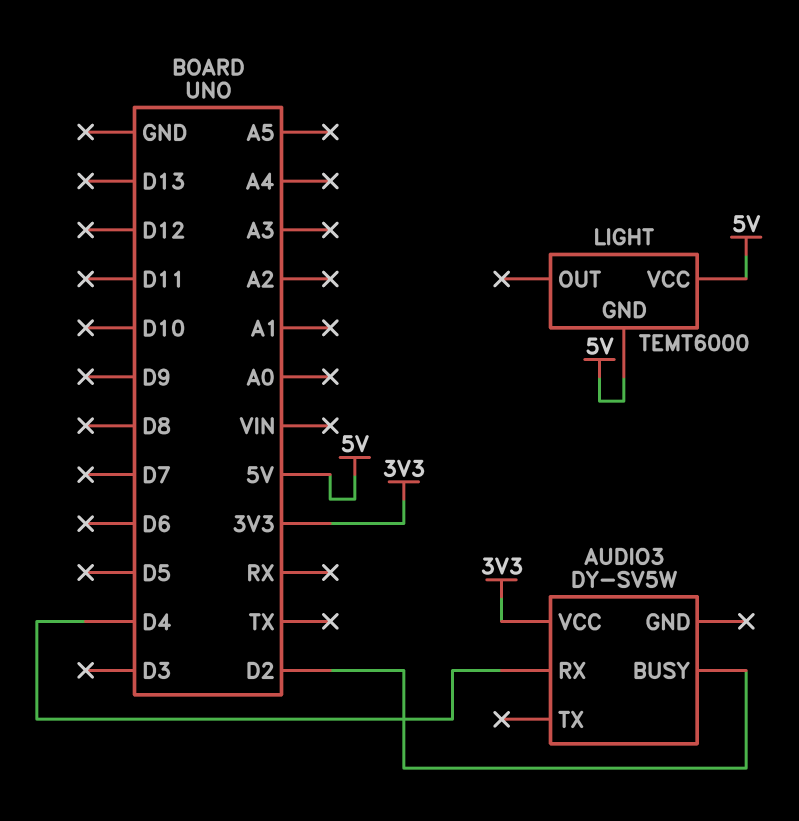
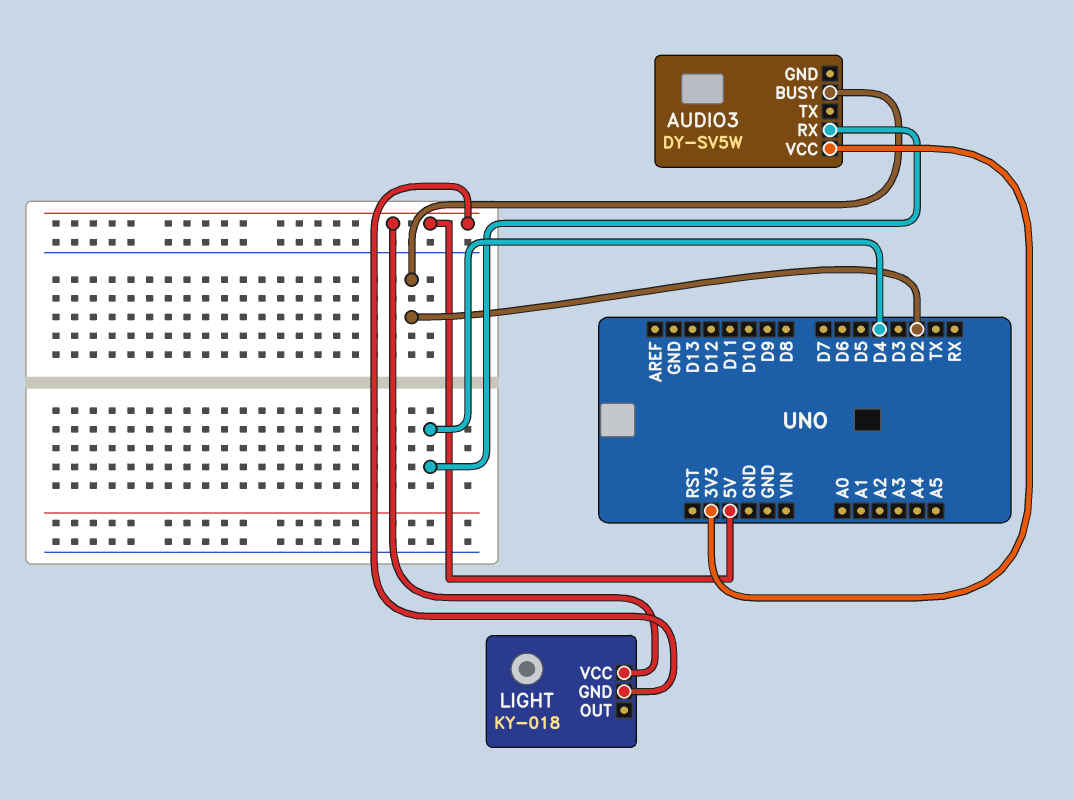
LIGHT: TEMT6000 -> KY-018

